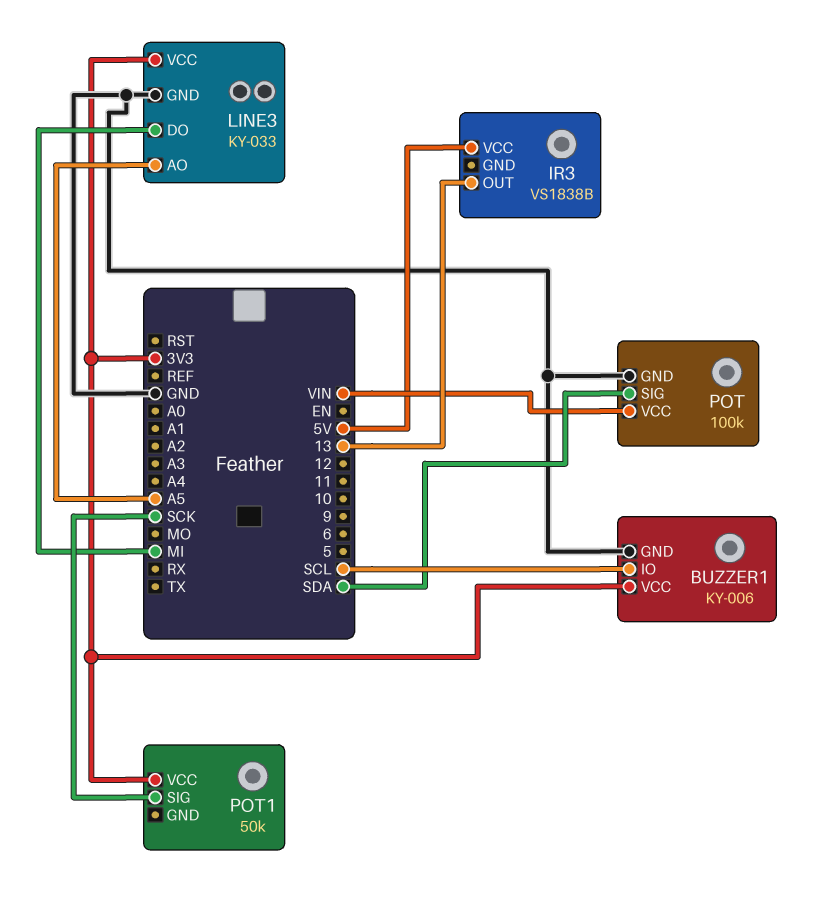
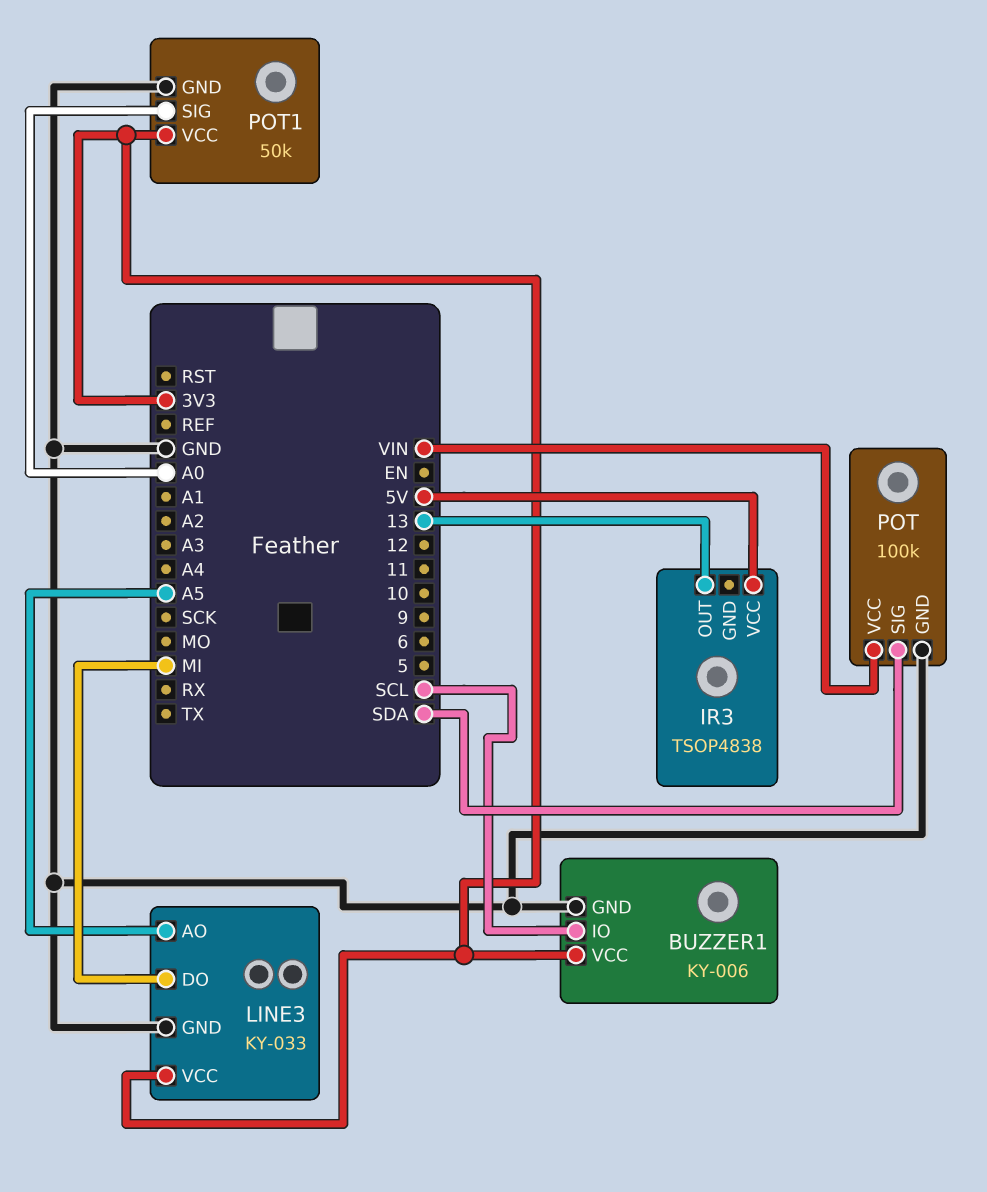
IR3: VS1838B -> TSOP4838
POT1 pin GND: none -> GND
POT1 pin SIG: SCK -> A0

